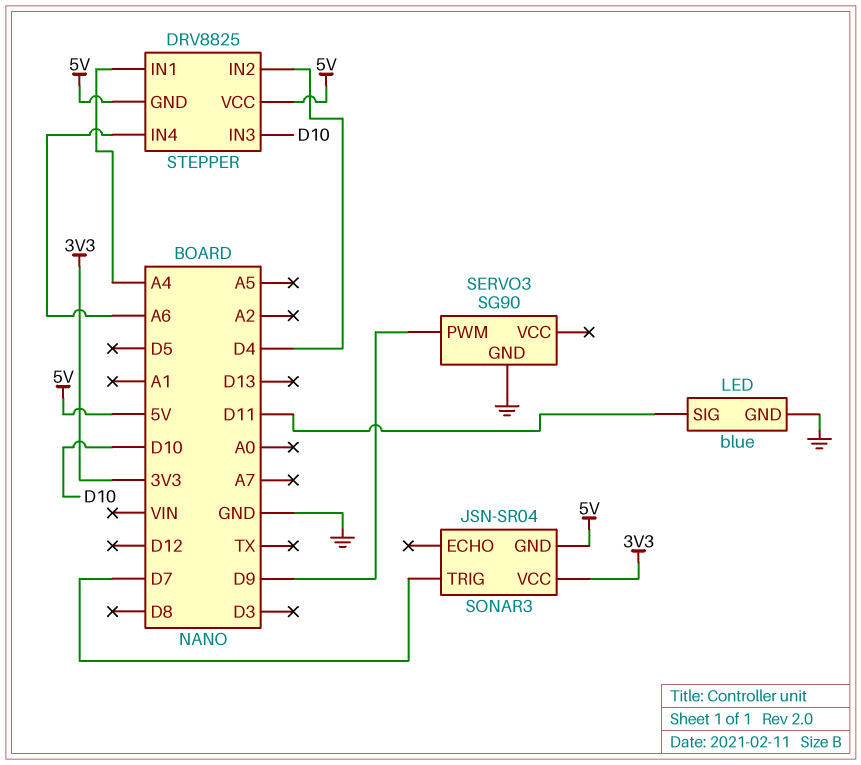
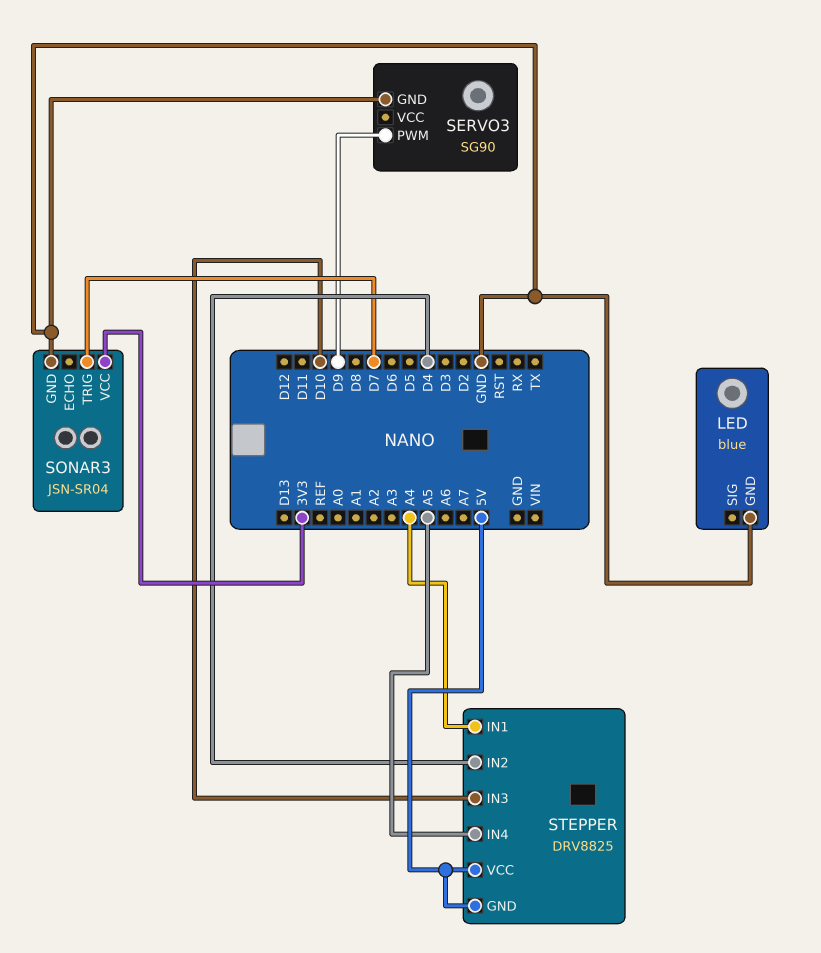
LED pin SIG: D11 -> none
SONAR3 pin GND: 5V -> GND
STEPPER pin IN4: A6 -> A5

